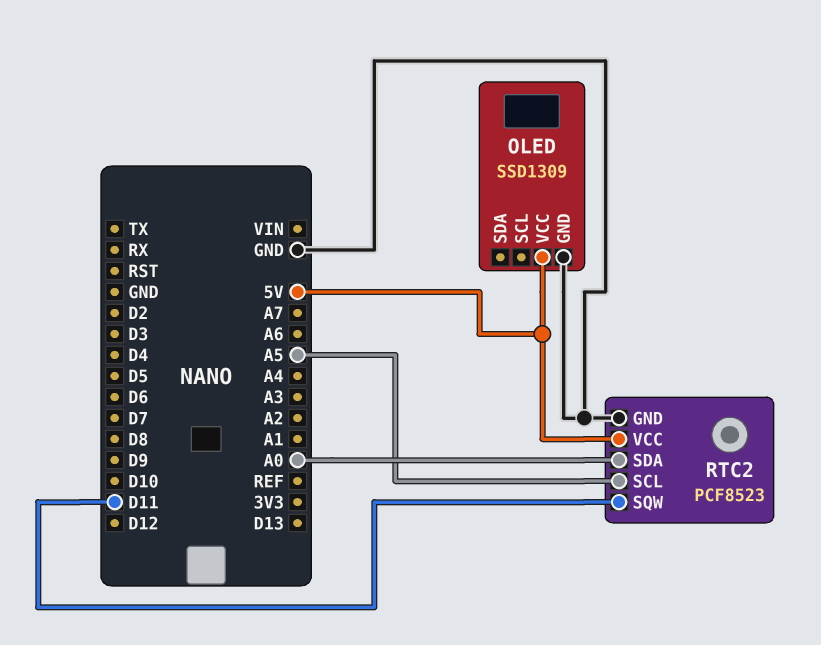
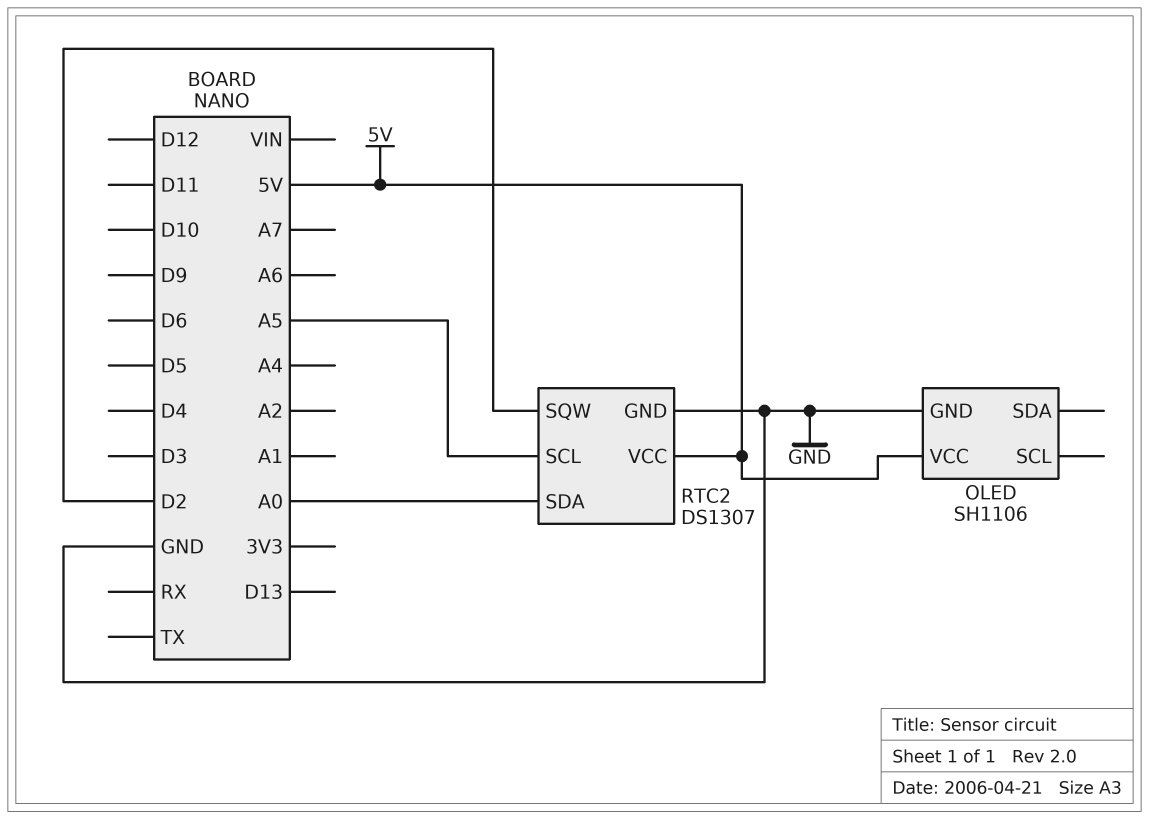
OLED: SSD1309 -> SH1106
RTC2: PCF8523 -> DS1307
RTC2 pin SQW: D11 -> D2

